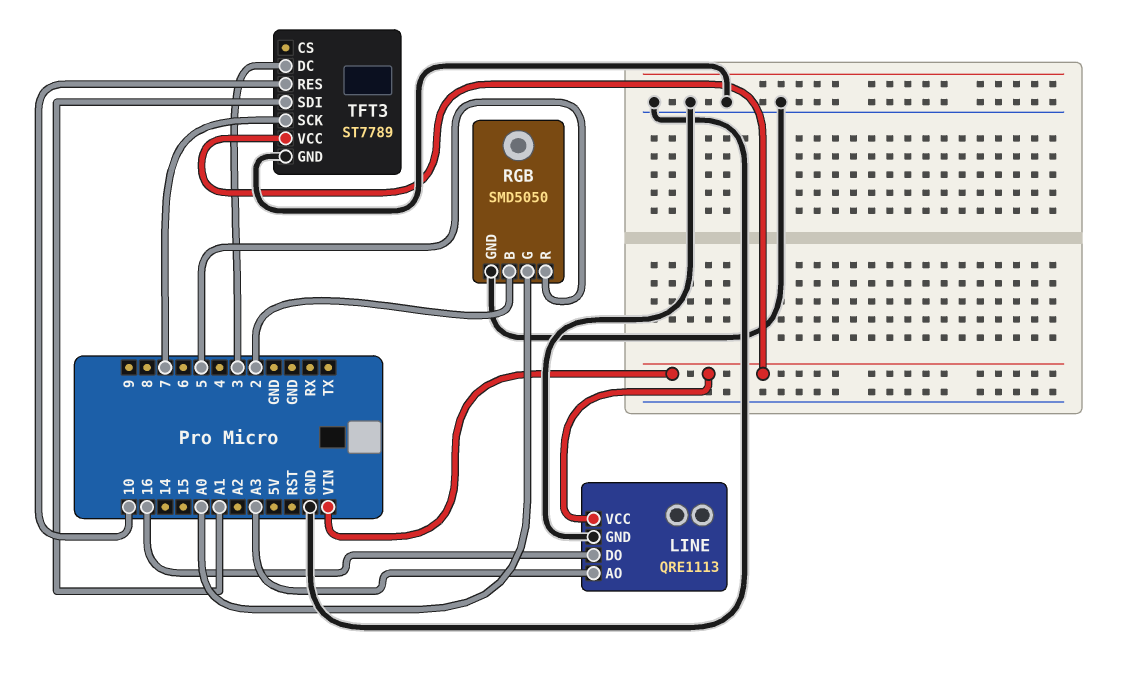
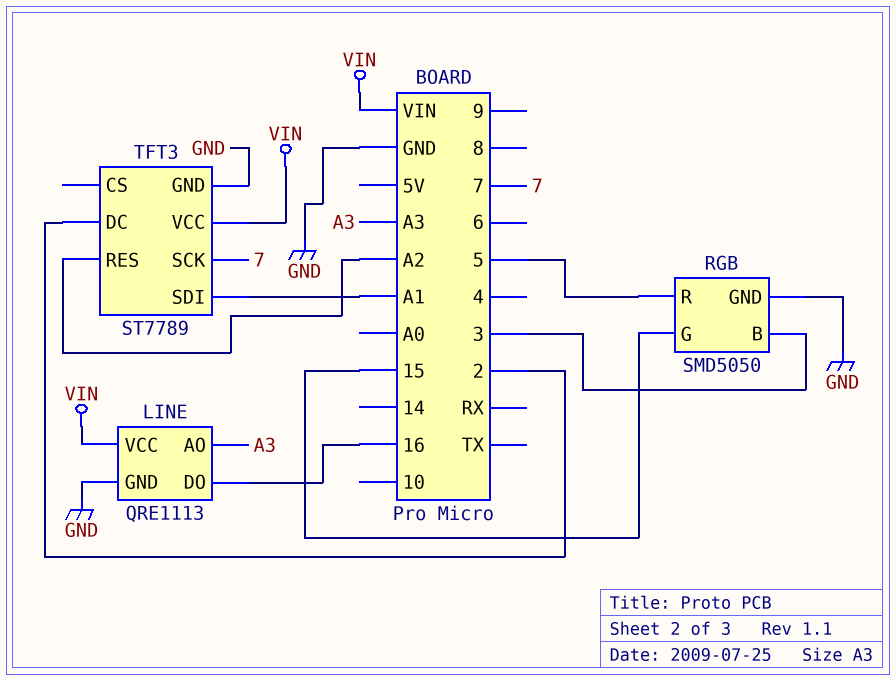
RGB pin B: 2 -> 3
RGB pin G: A0 -> 15
TFT3 pin DC: 3 -> 2
TFT3 pin RES: 10 -> A2

